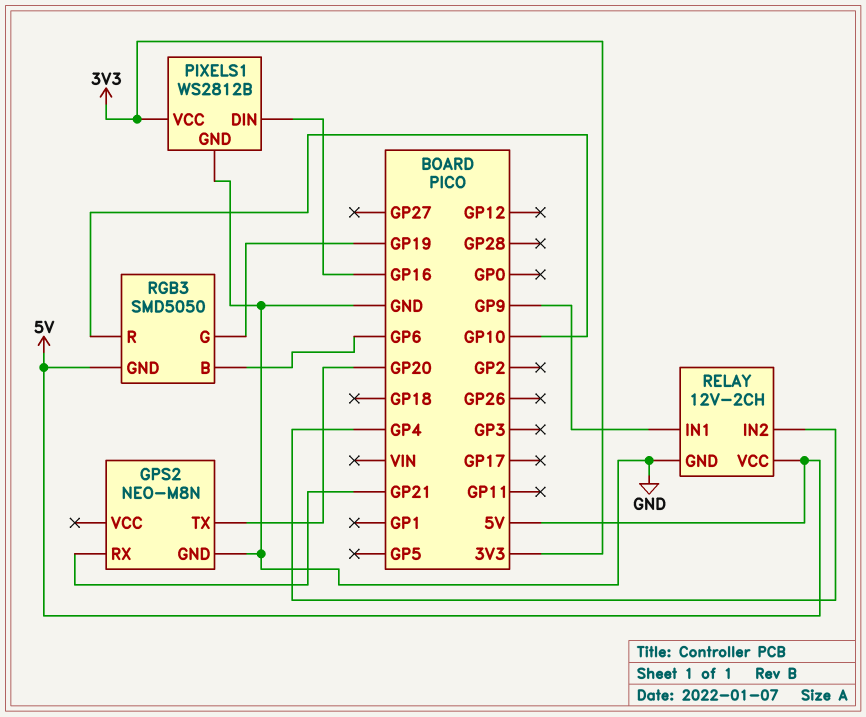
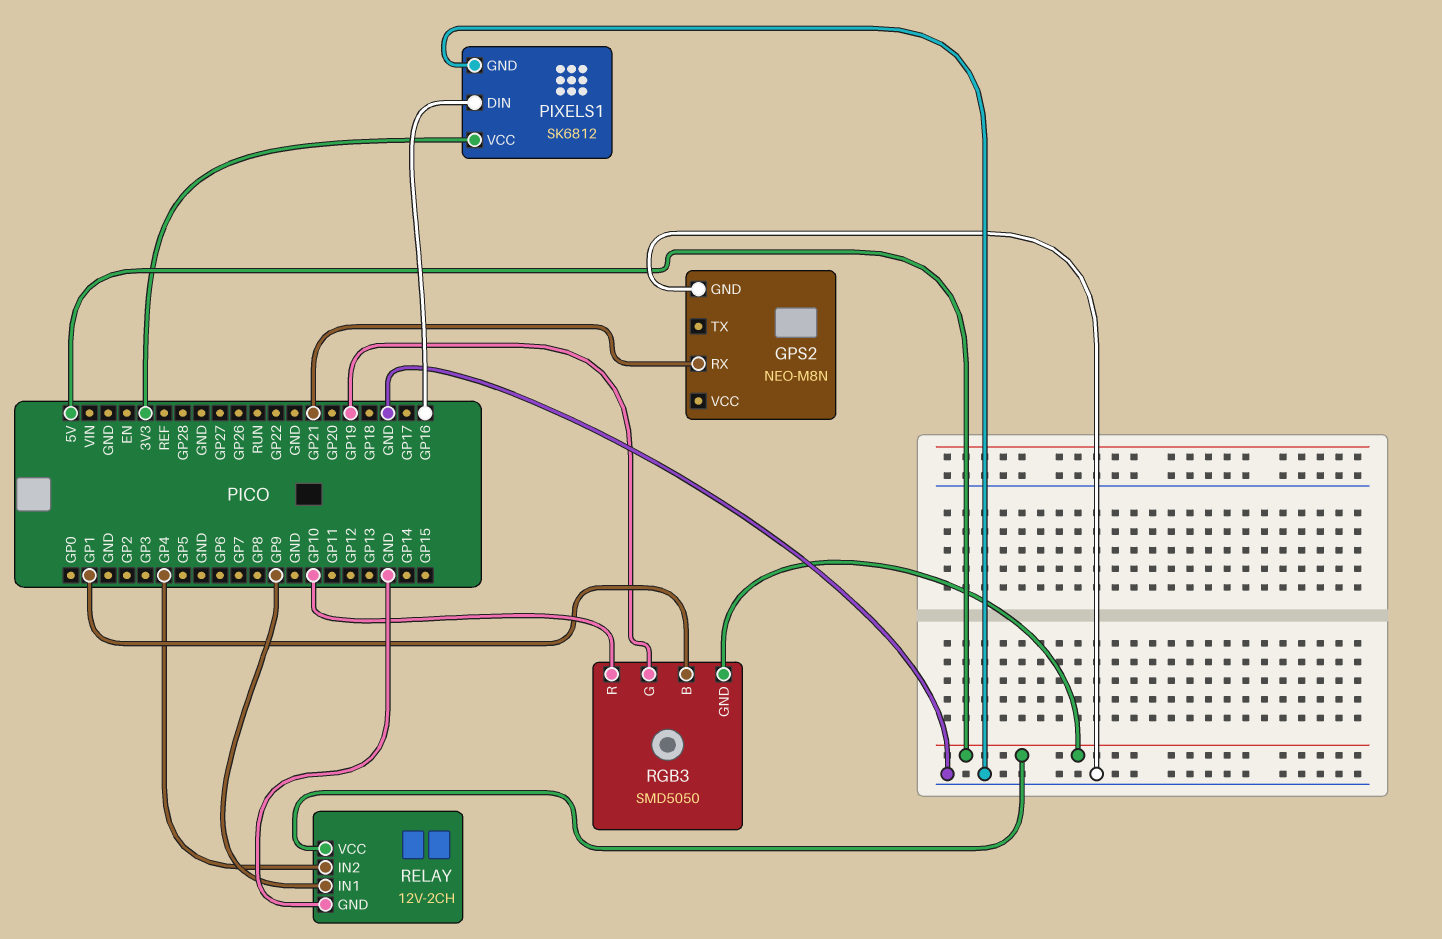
GPS2 pin TX: GP20 -> none
PIXELS1: WS2812B -> SK6812
RGB3 pin B: GP6 -> GP1

